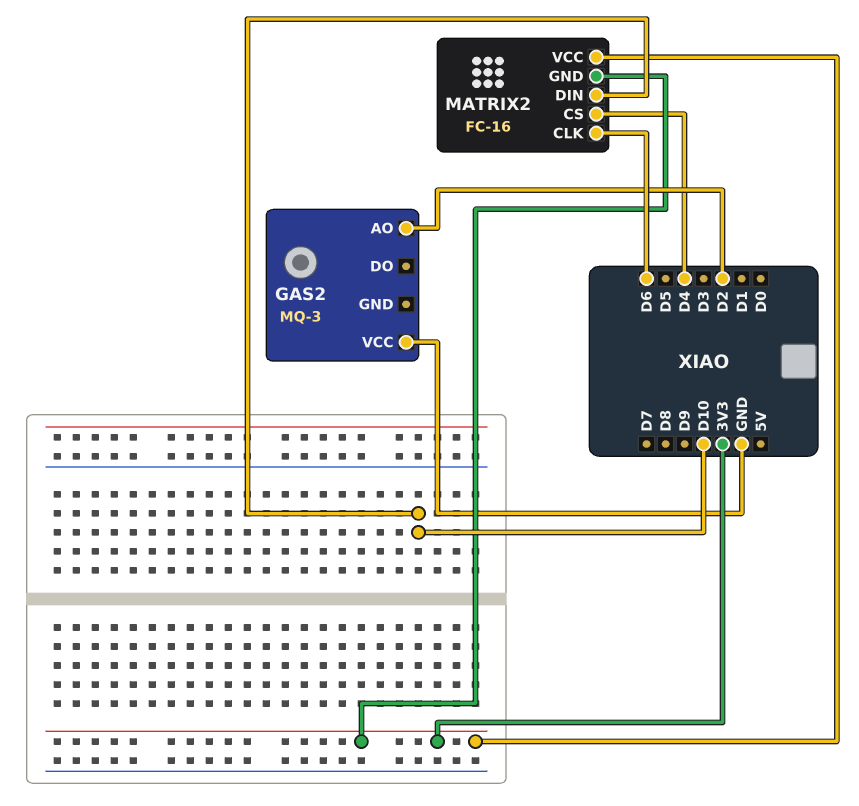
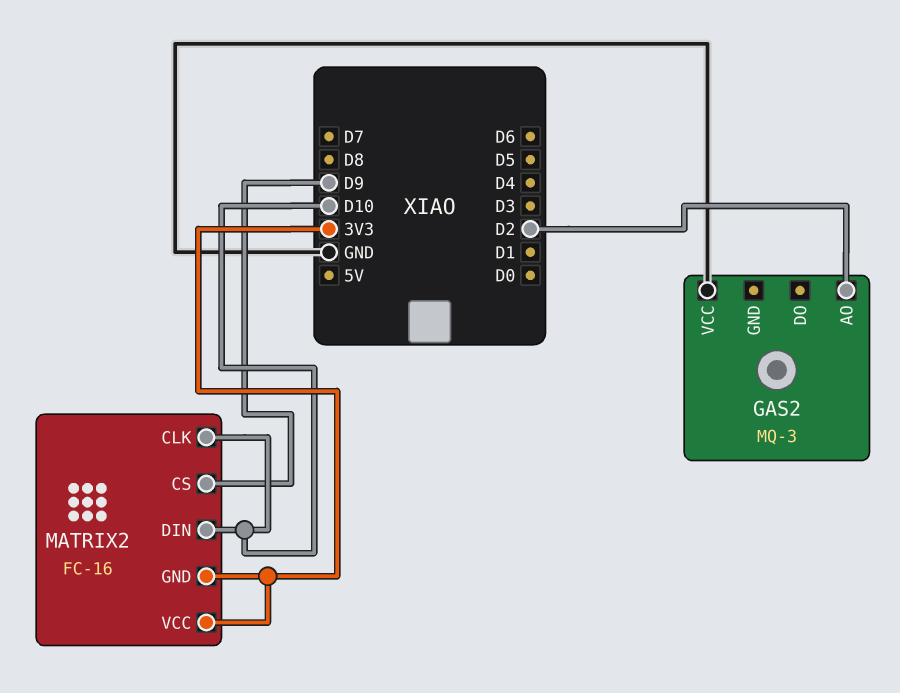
MATRIX2 pin CLK: D6 -> D10
MATRIX2 pin CS: D4 -> D9

